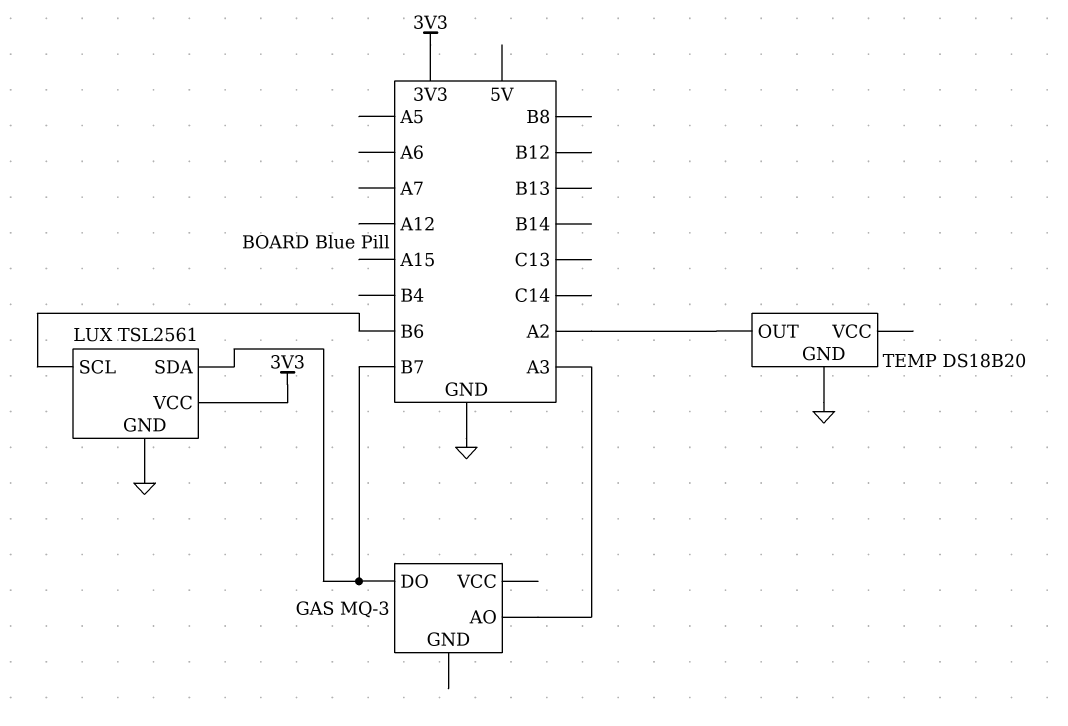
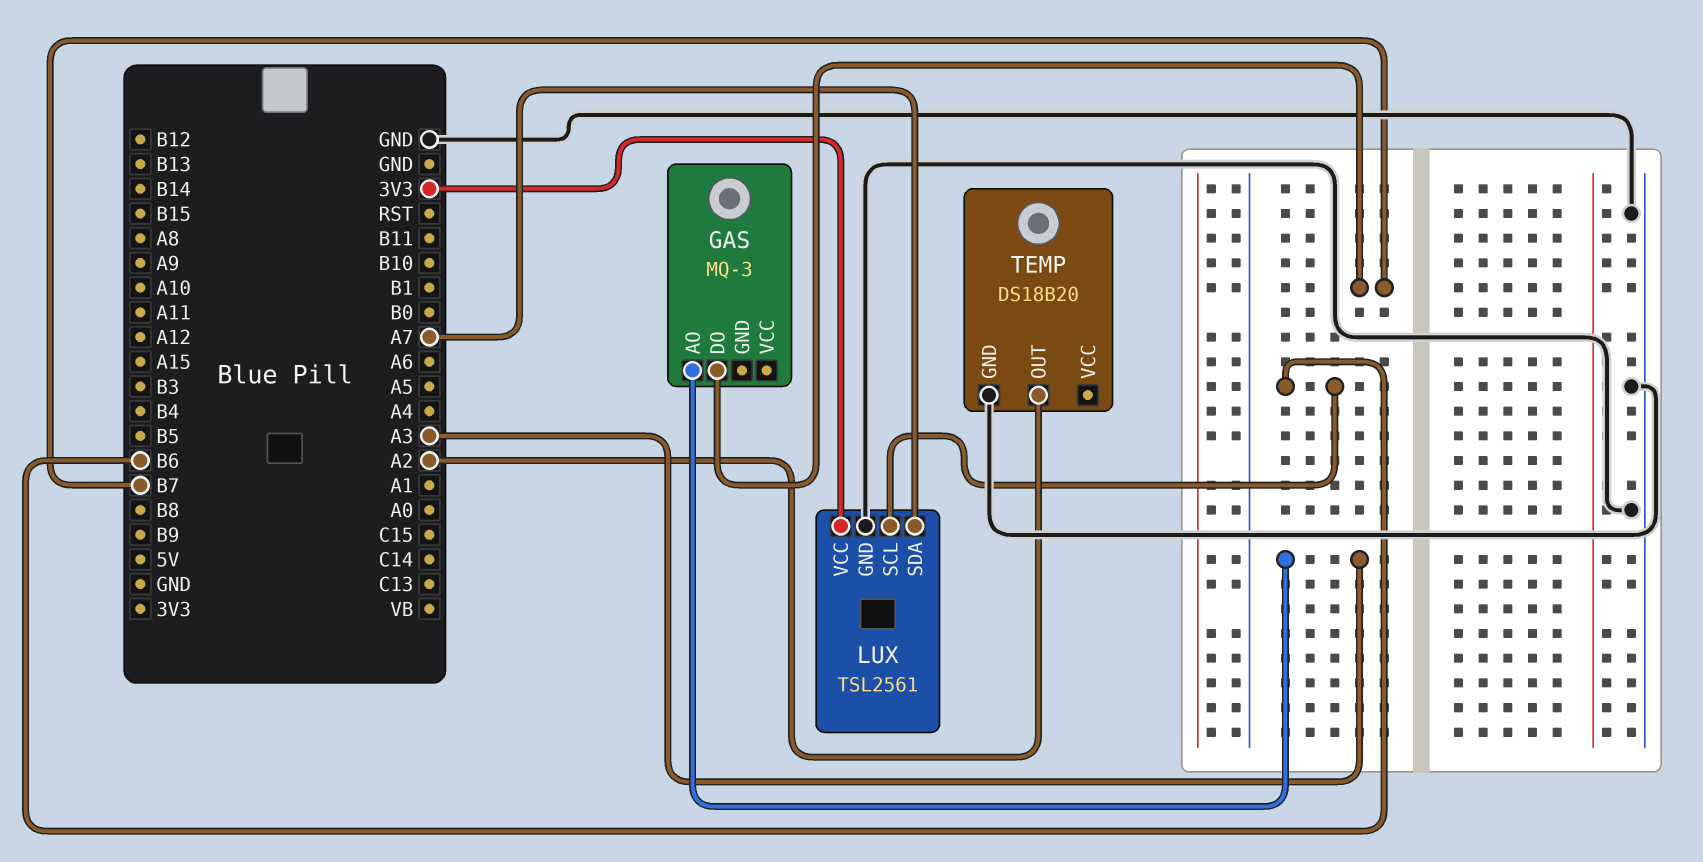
LUX pin SDA: B7 -> A7

